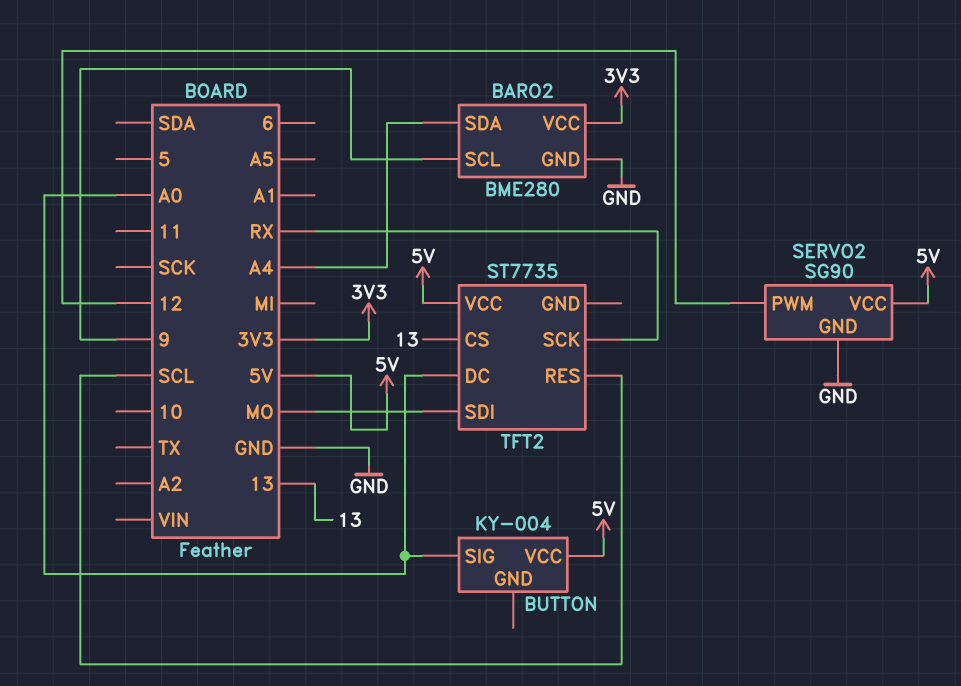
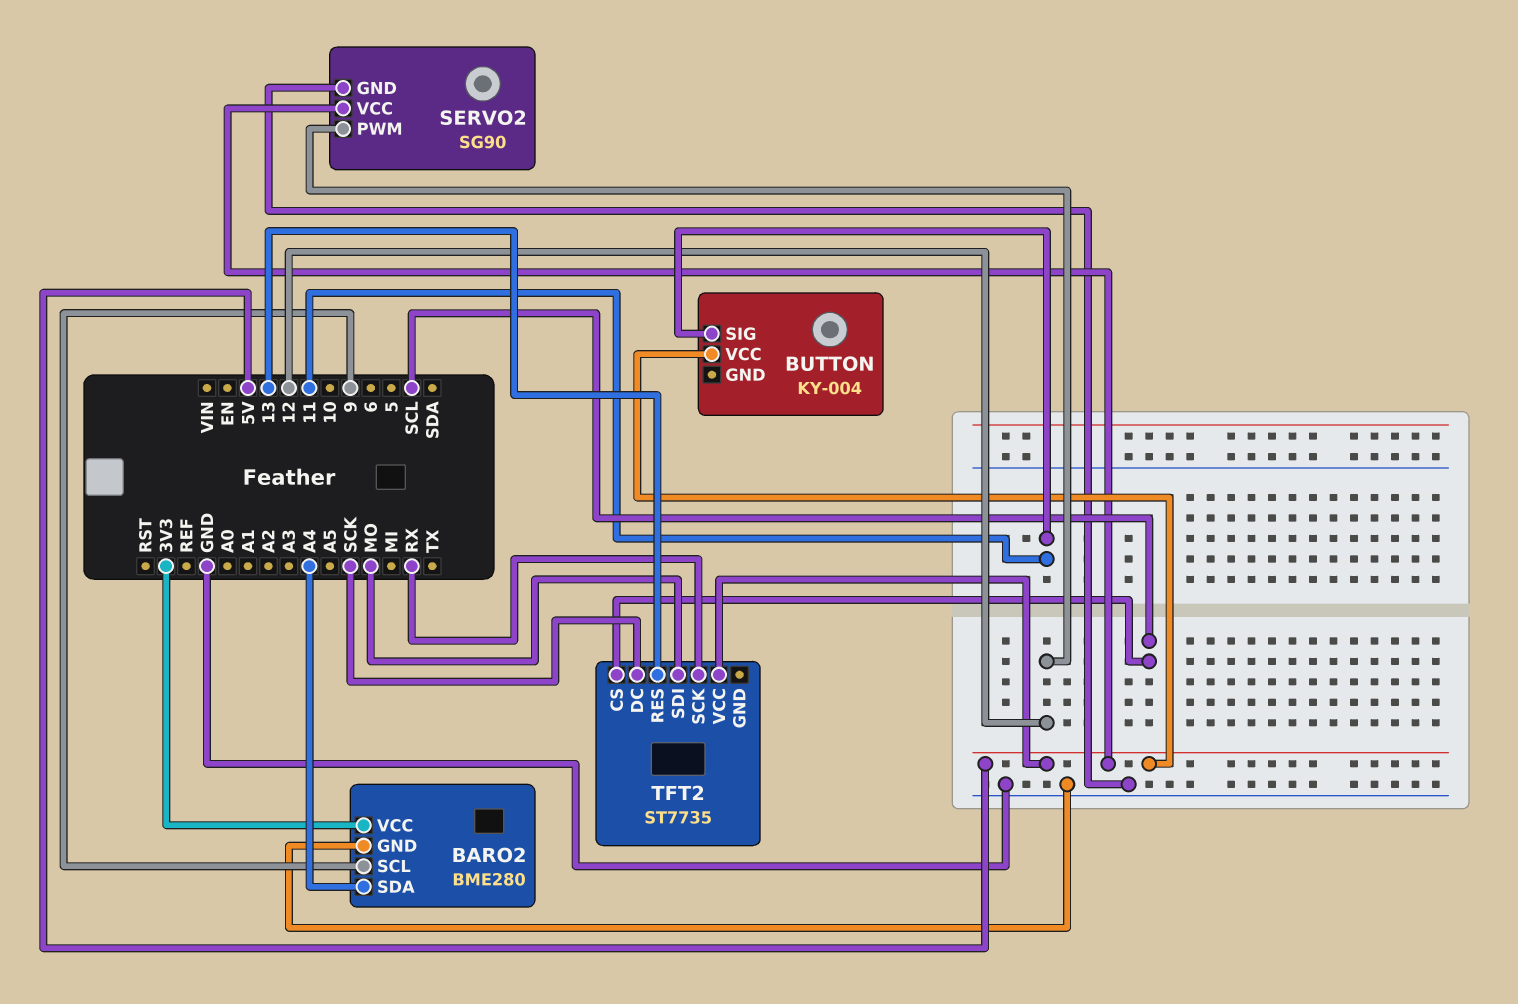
BUTTON pin SIG: A0 -> 11
TFT2 pin CS: 13 -> SCL
TFT2 pin DC: A0 -> SCK
TFT2 pin RES: SCL -> 13

